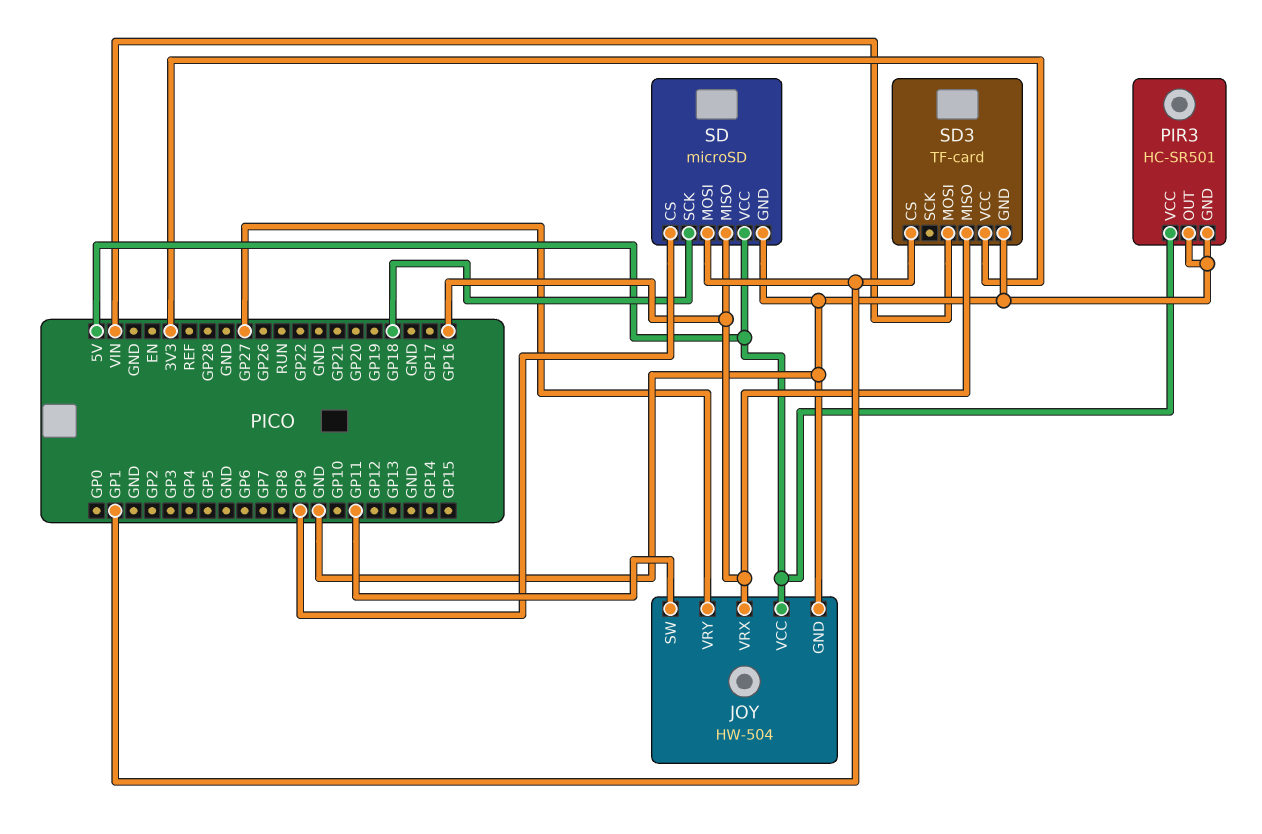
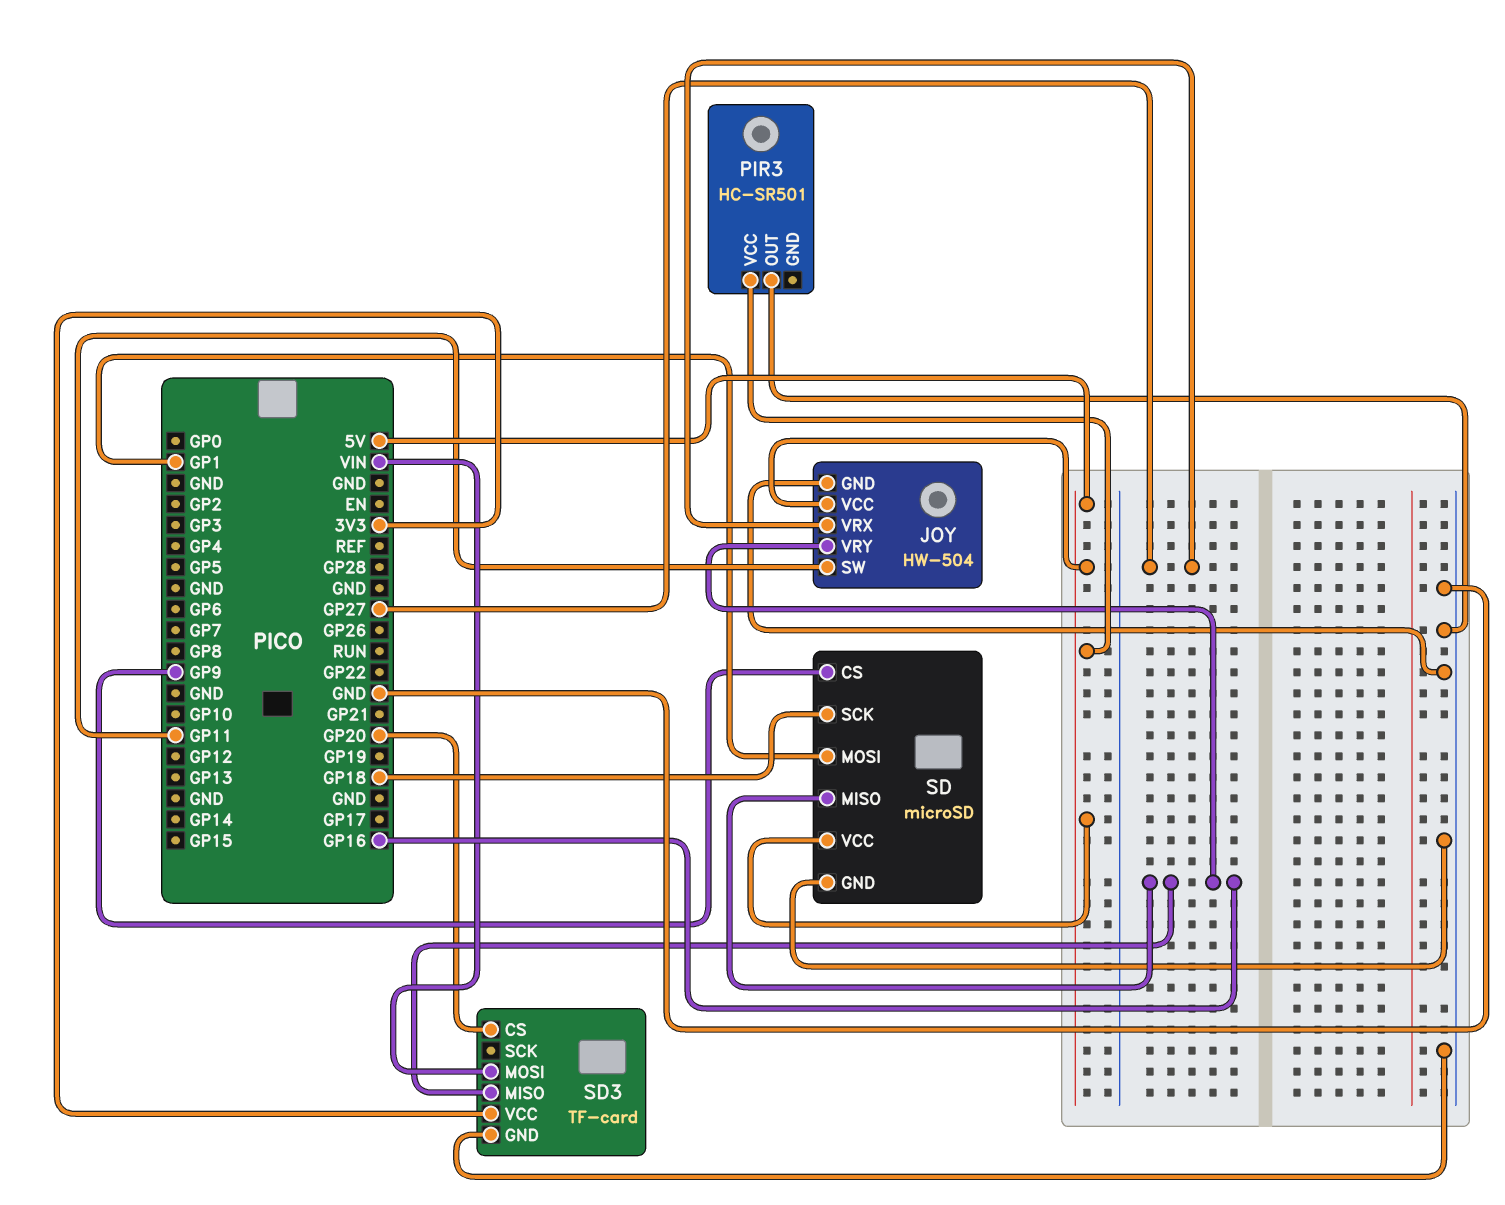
JOY pin VRX: GP16 -> GP27
JOY pin VRY: GP27 -> GP16
PIR3 pin GND: GND -> none
SD3 pin CS: GP1 -> GP20

